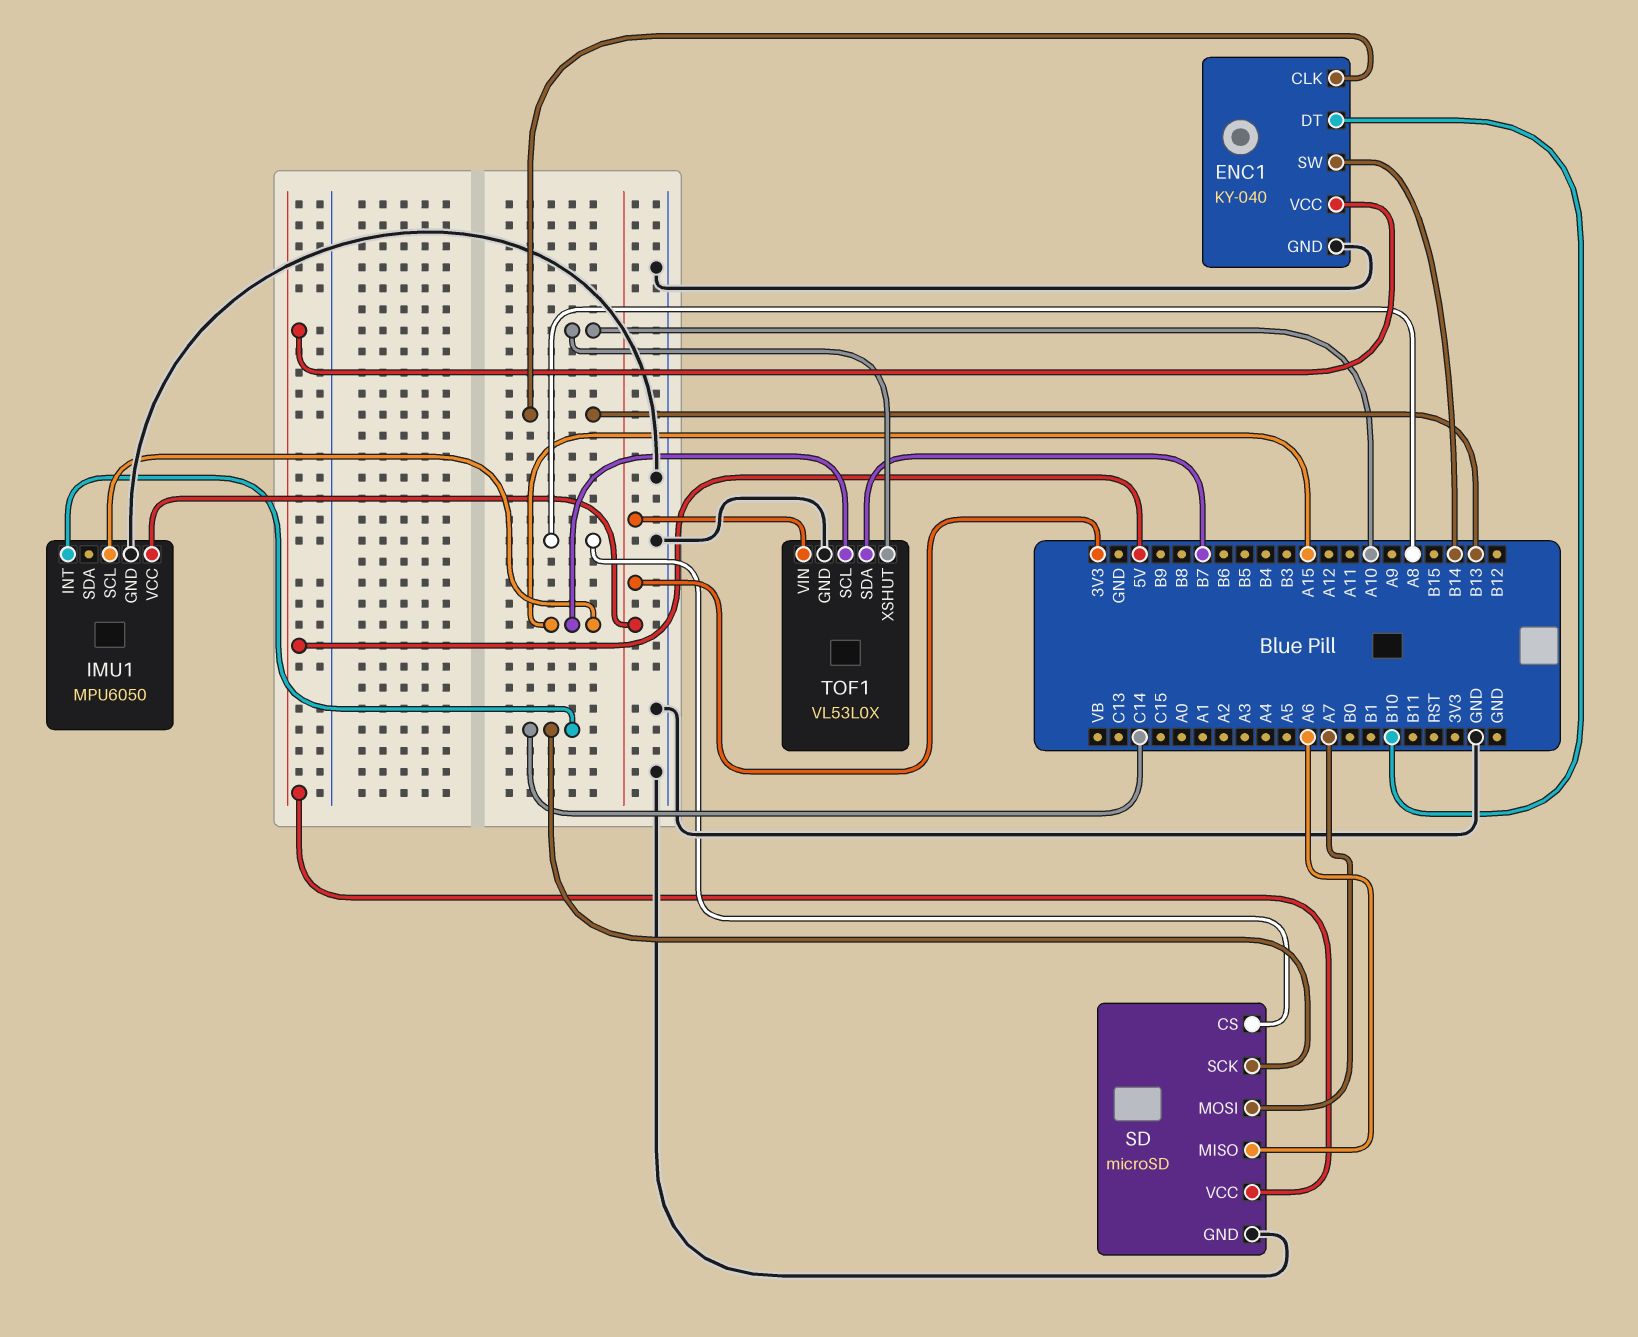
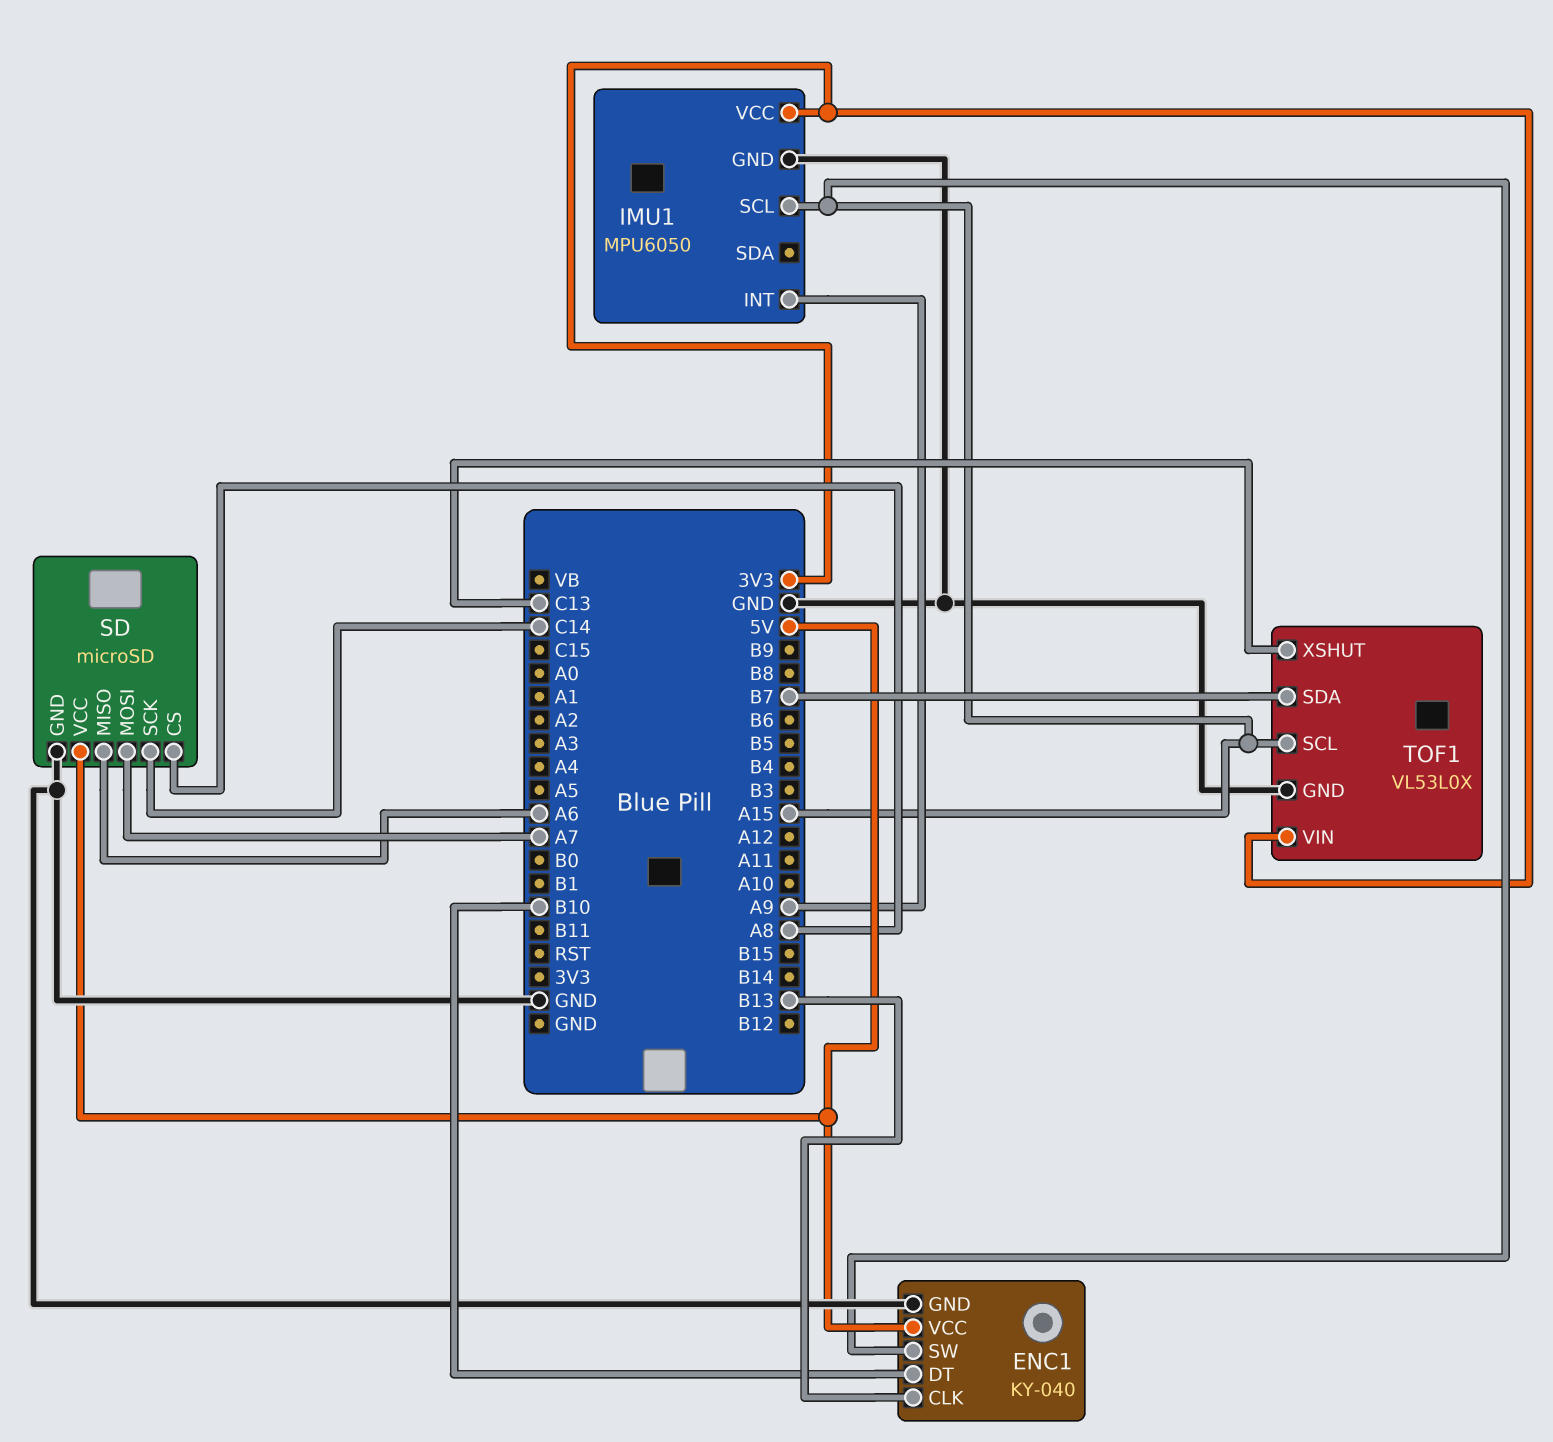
ENC1 pin SW: B14 -> A15
IMU1 pin INT: C14 -> A9
TOF1 pin XSHUT: A10 -> C13

